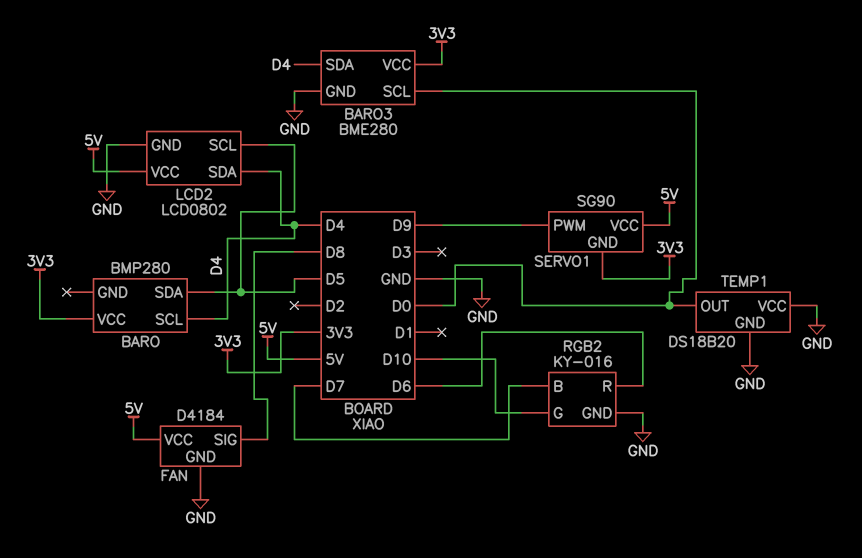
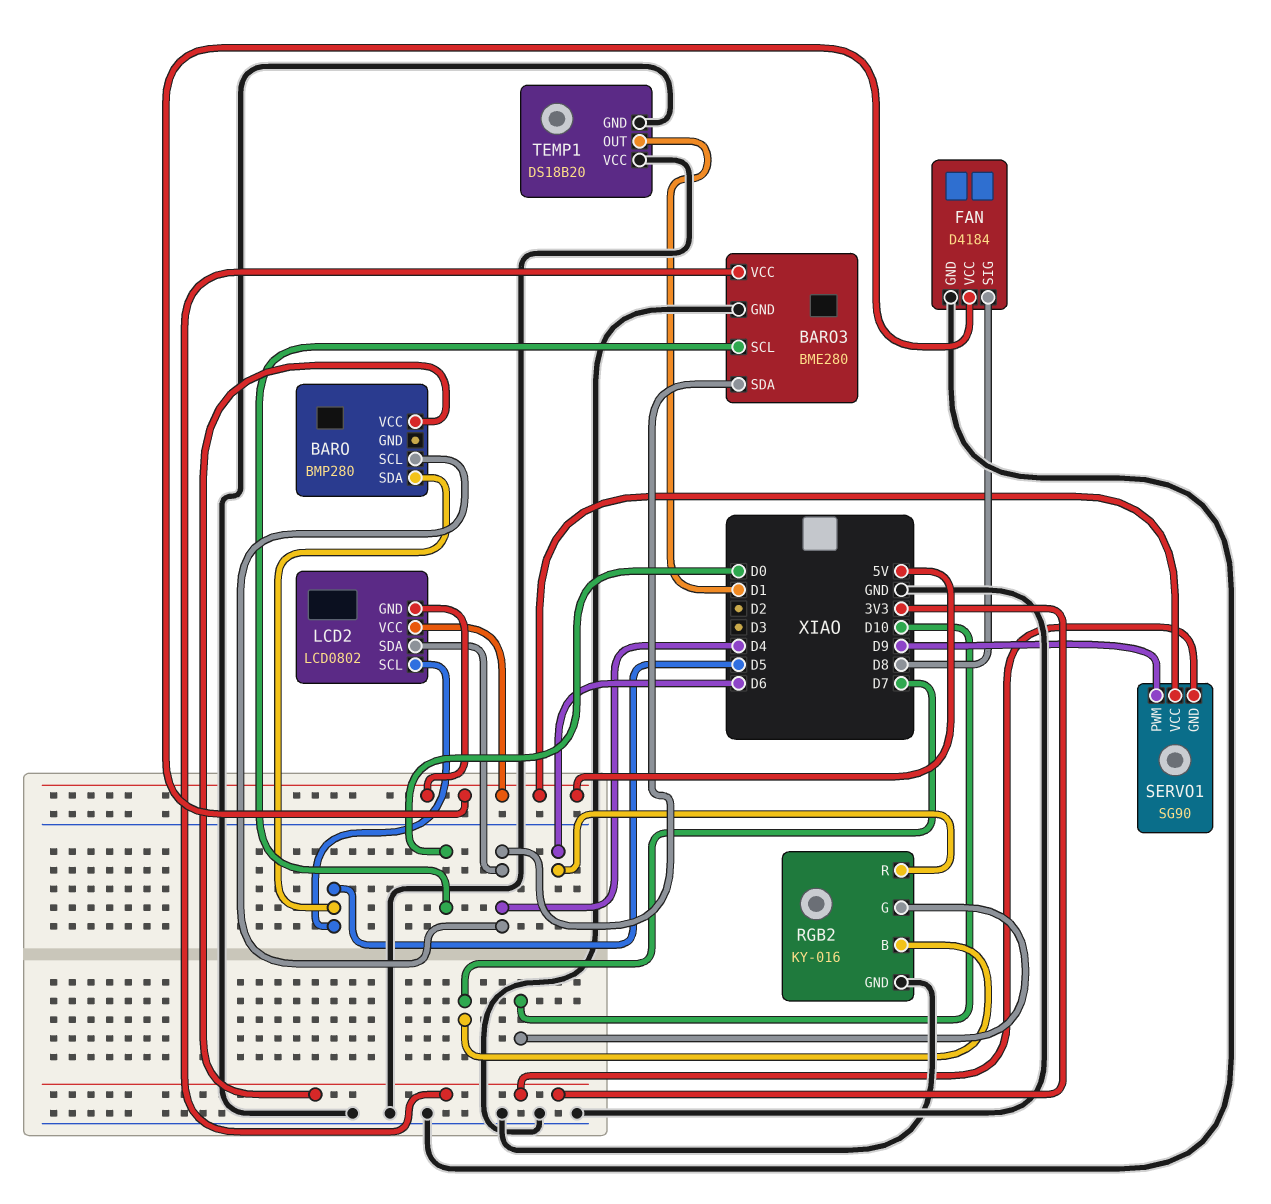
LCD2 pin GND: GND -> 5V
TEMP1 pin OUT: D0 -> D1

